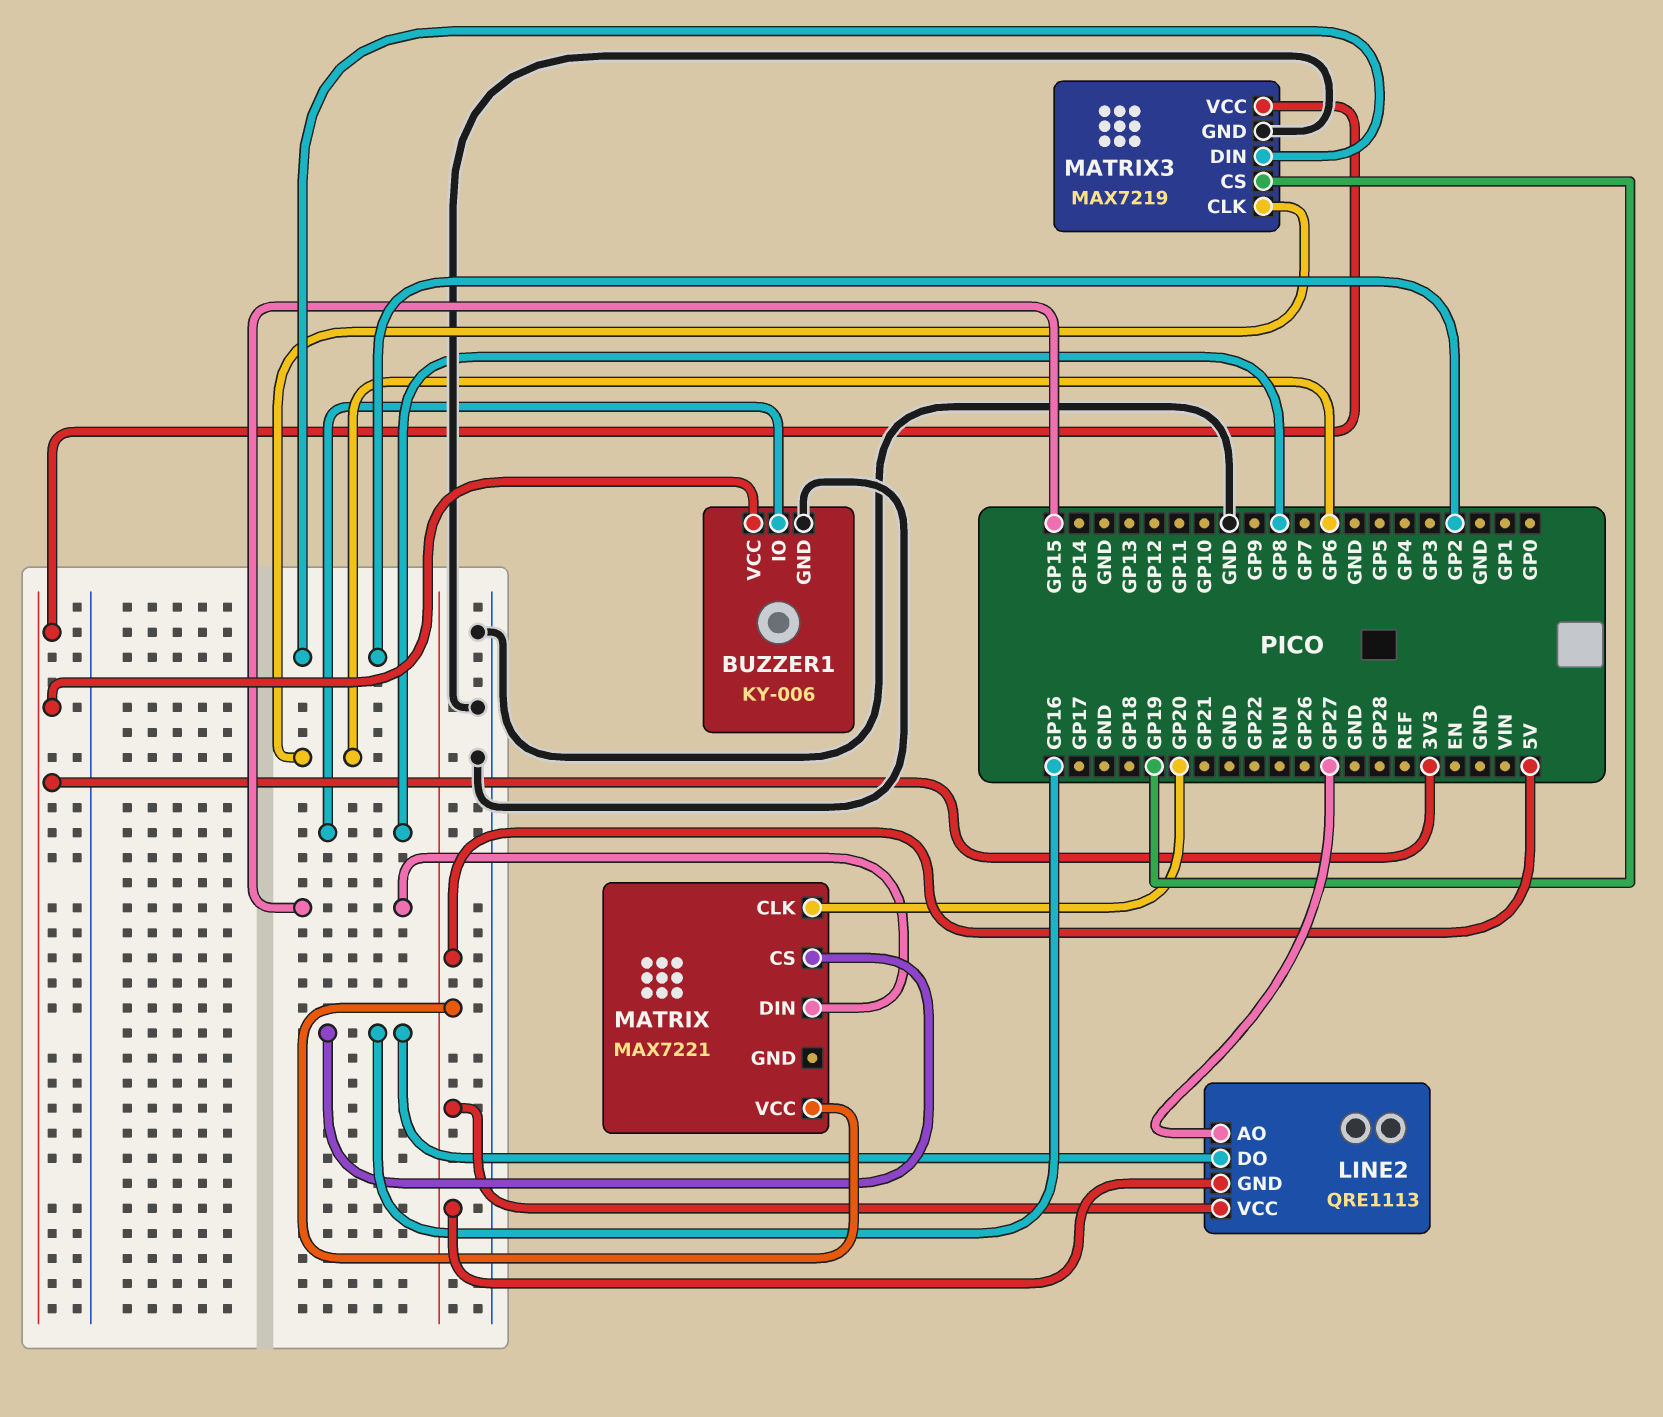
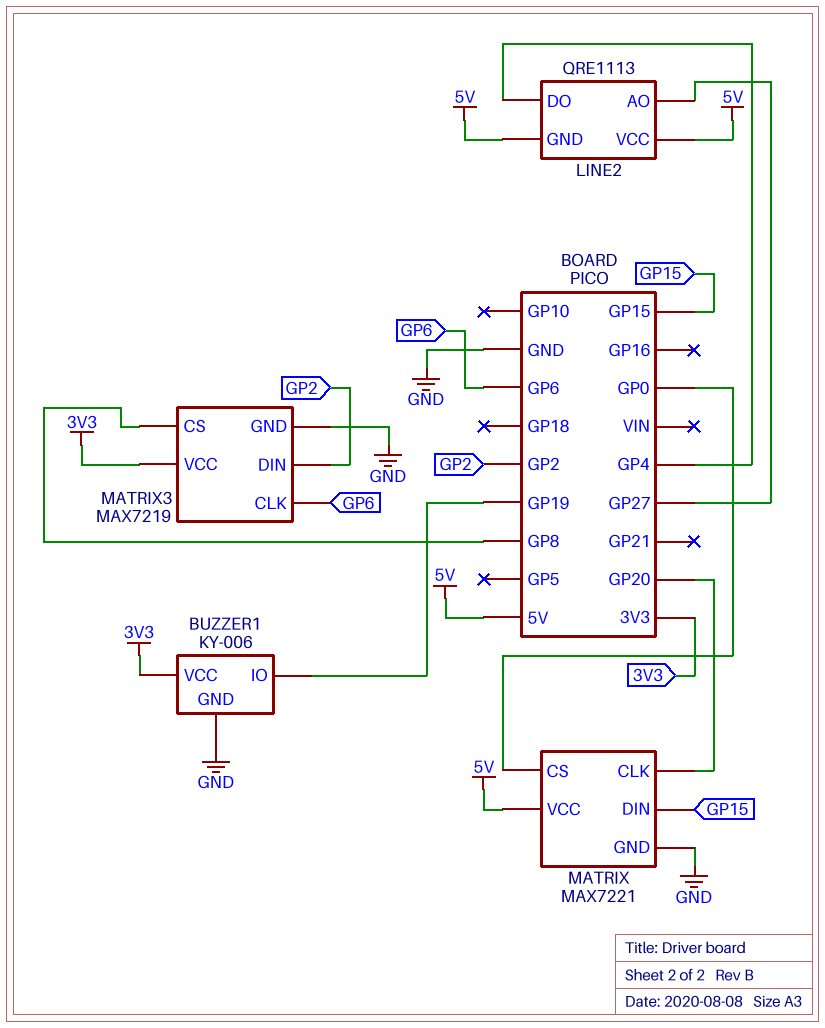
BUZZER1 pin IO: GP8 -> GP19
LINE2 pin DO: GP16 -> GP4
MATRIX pin CS: GP16 -> GP0
MATRIX pin GND: none -> GND
MATRIX3 pin CS: GP19 -> GP8

